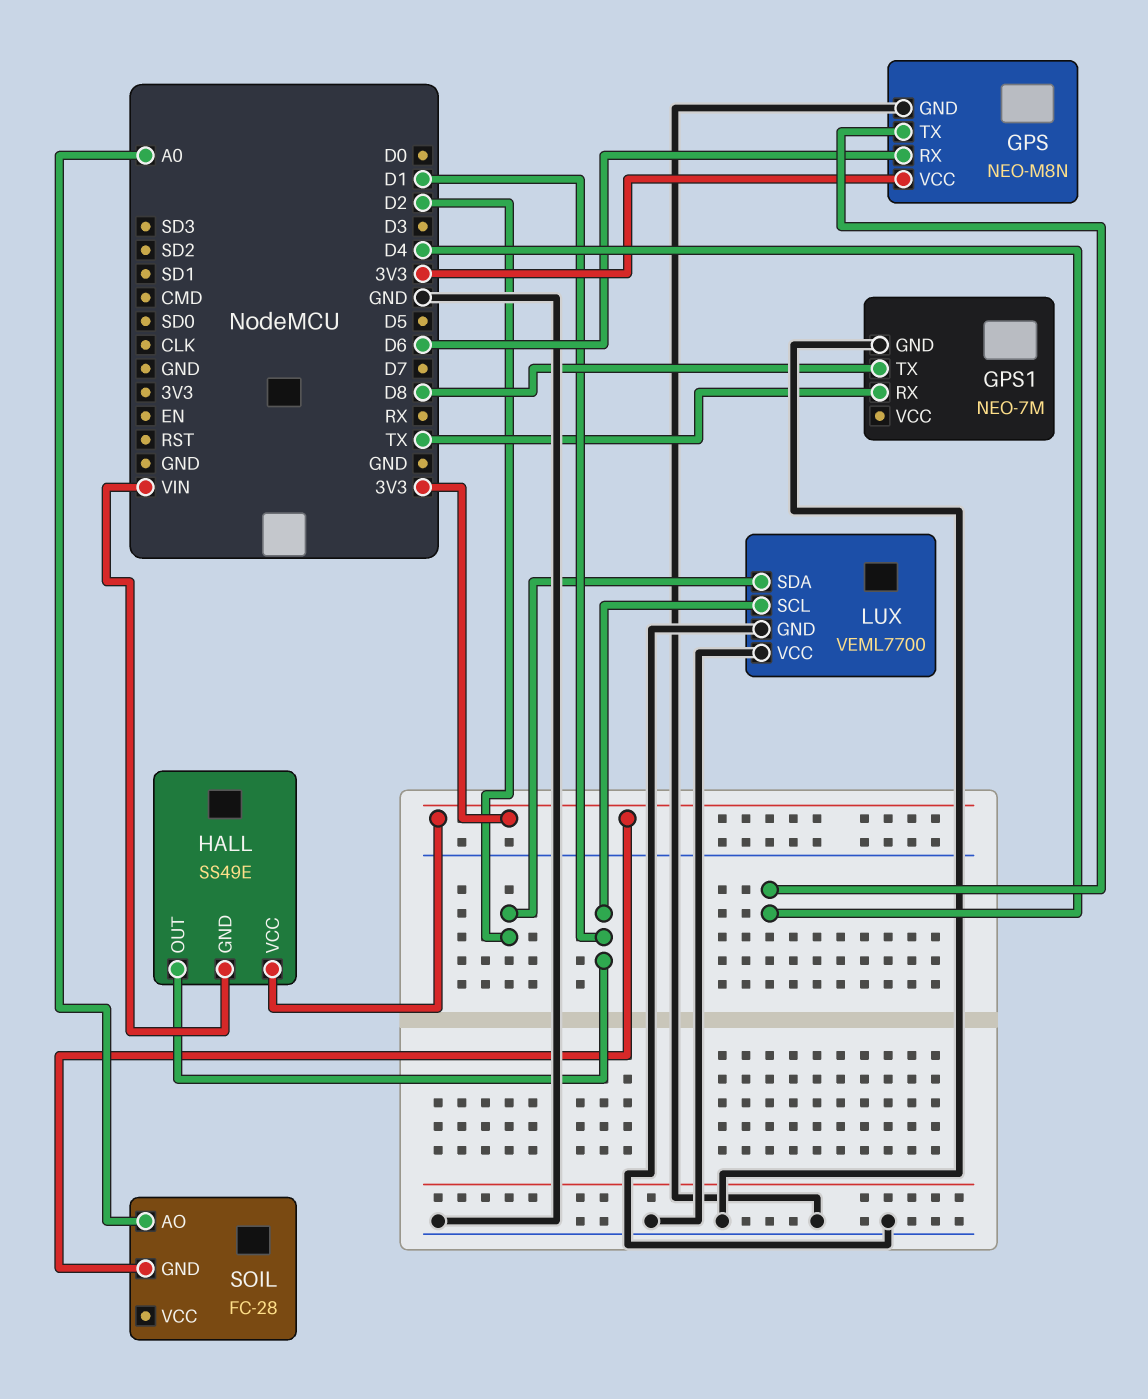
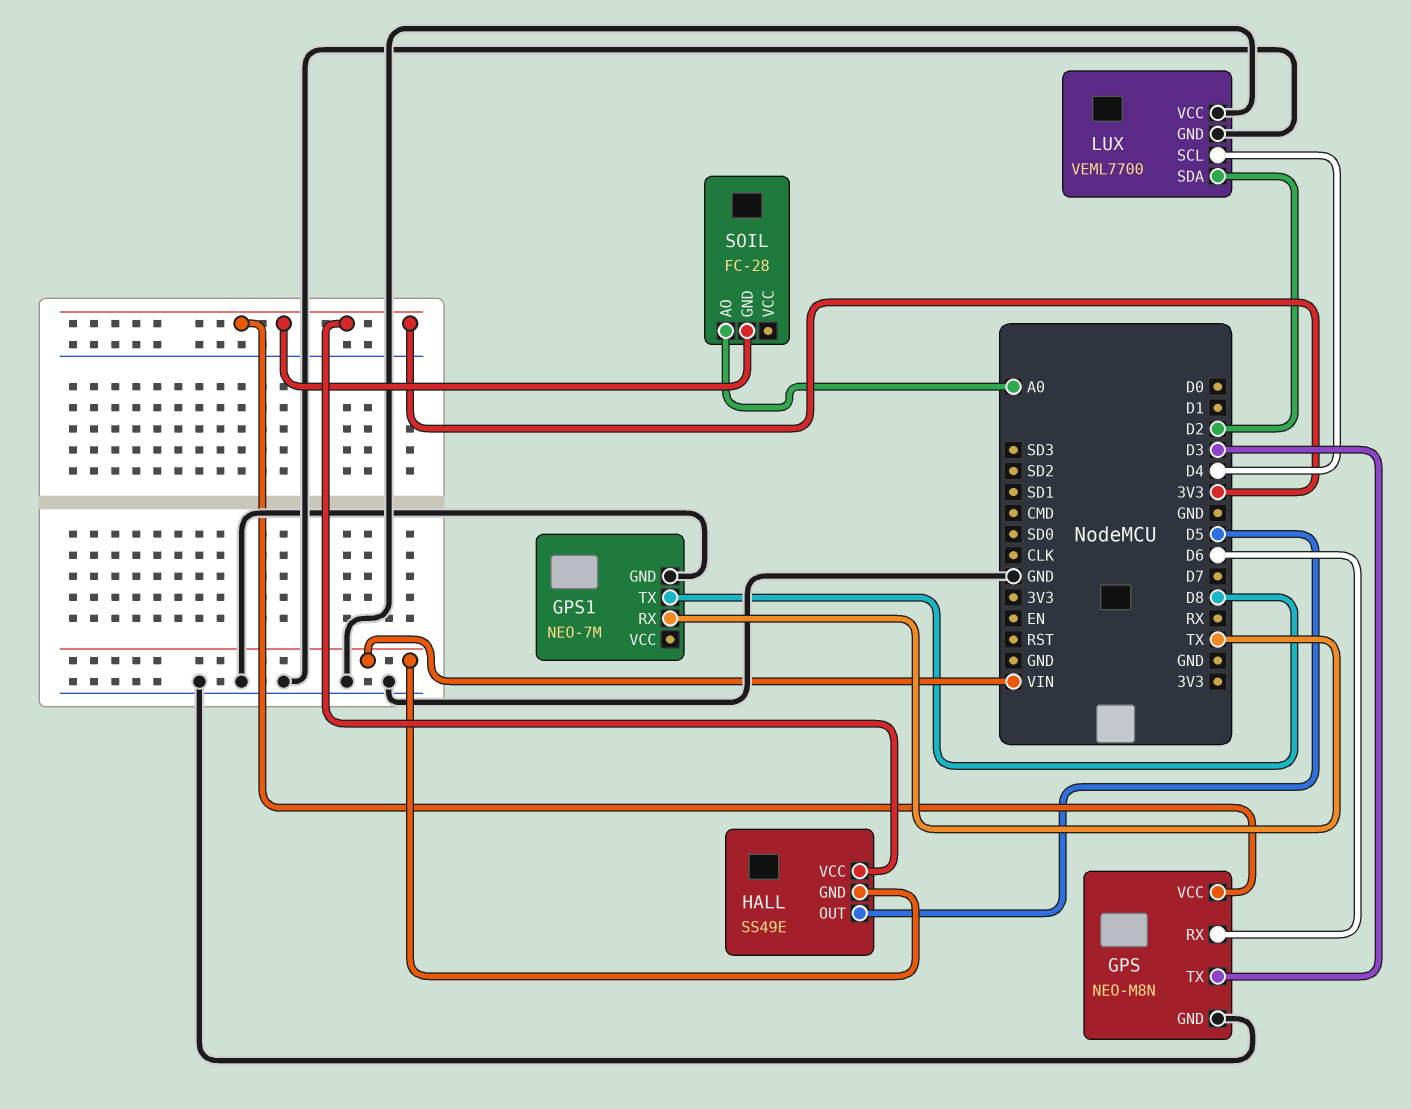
GPS pin TX: D4 -> D3
HALL pin OUT: D1 -> D5
LUX pin SCL: D1 -> D4

